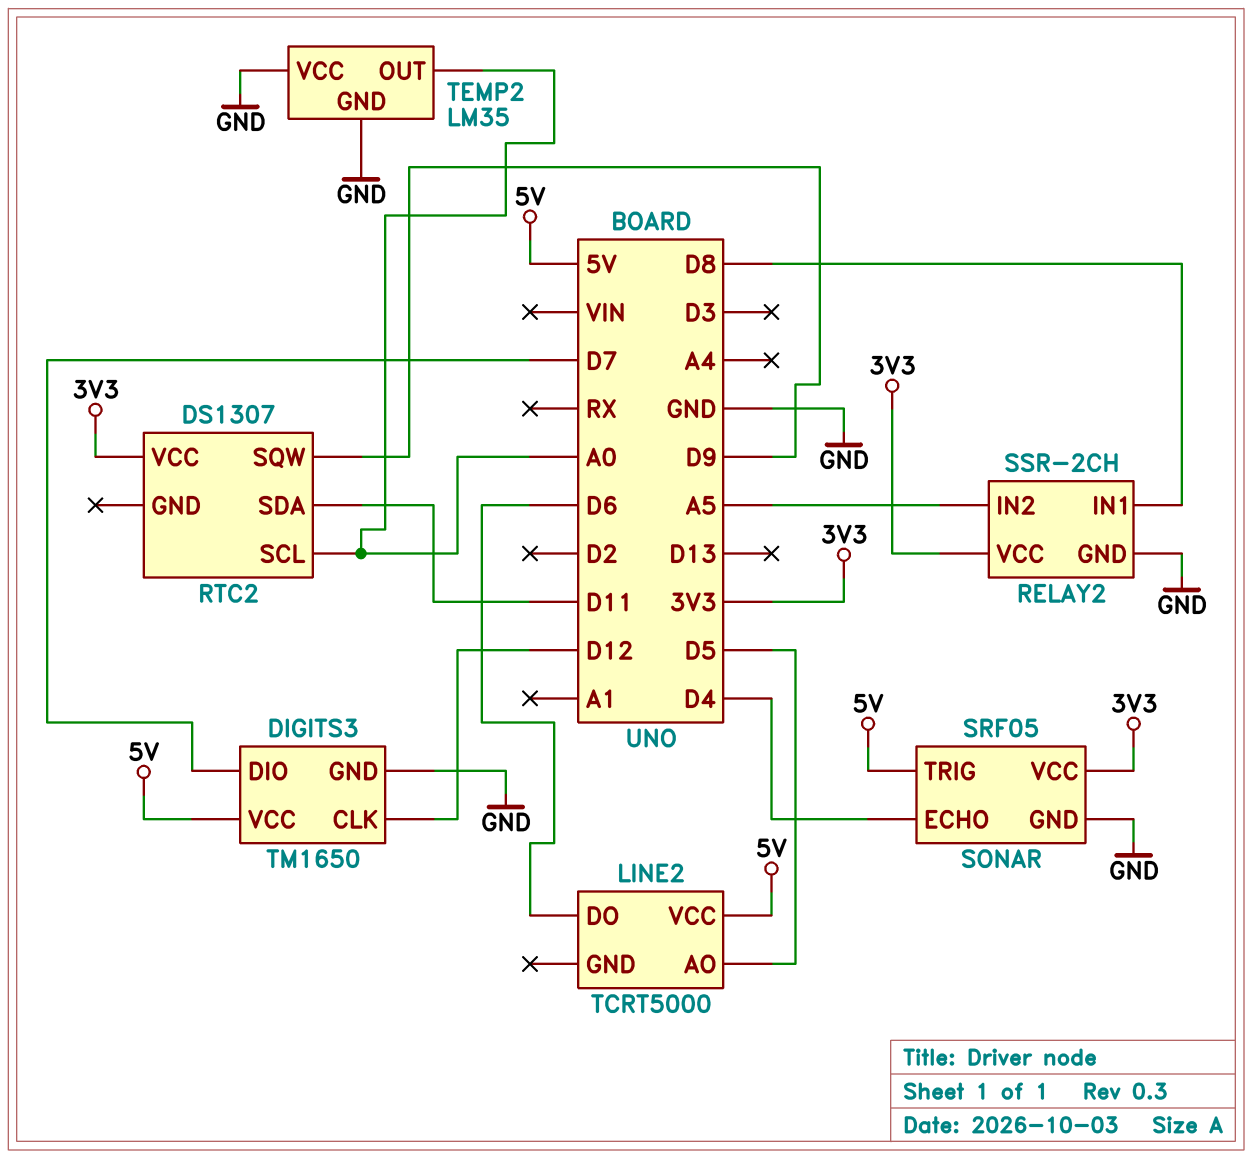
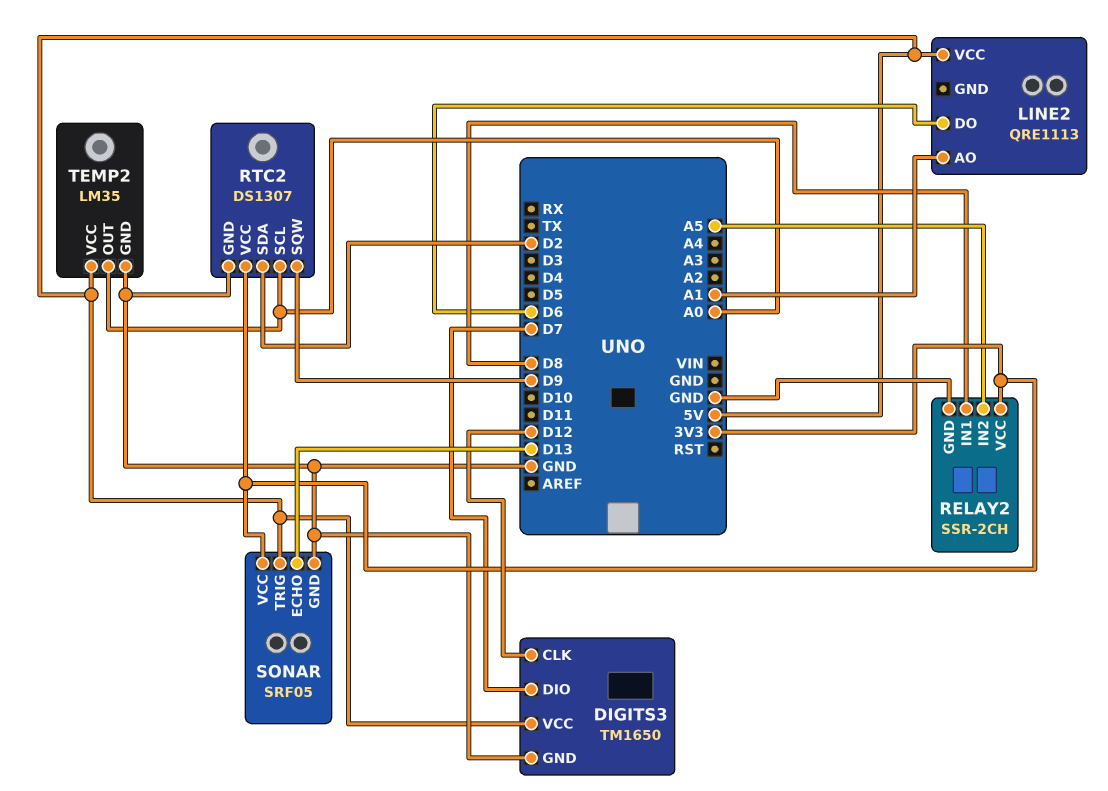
LINE2: TCRT5000 -> QRE1113
LINE2 pin AO: D5 -> A1
RTC2 pin GND: none -> GND
RTC2 pin SDA: D11 -> D2
SONAR pin ECHO: D4 -> D13
TEMP2 pin VCC: GND -> 5V

